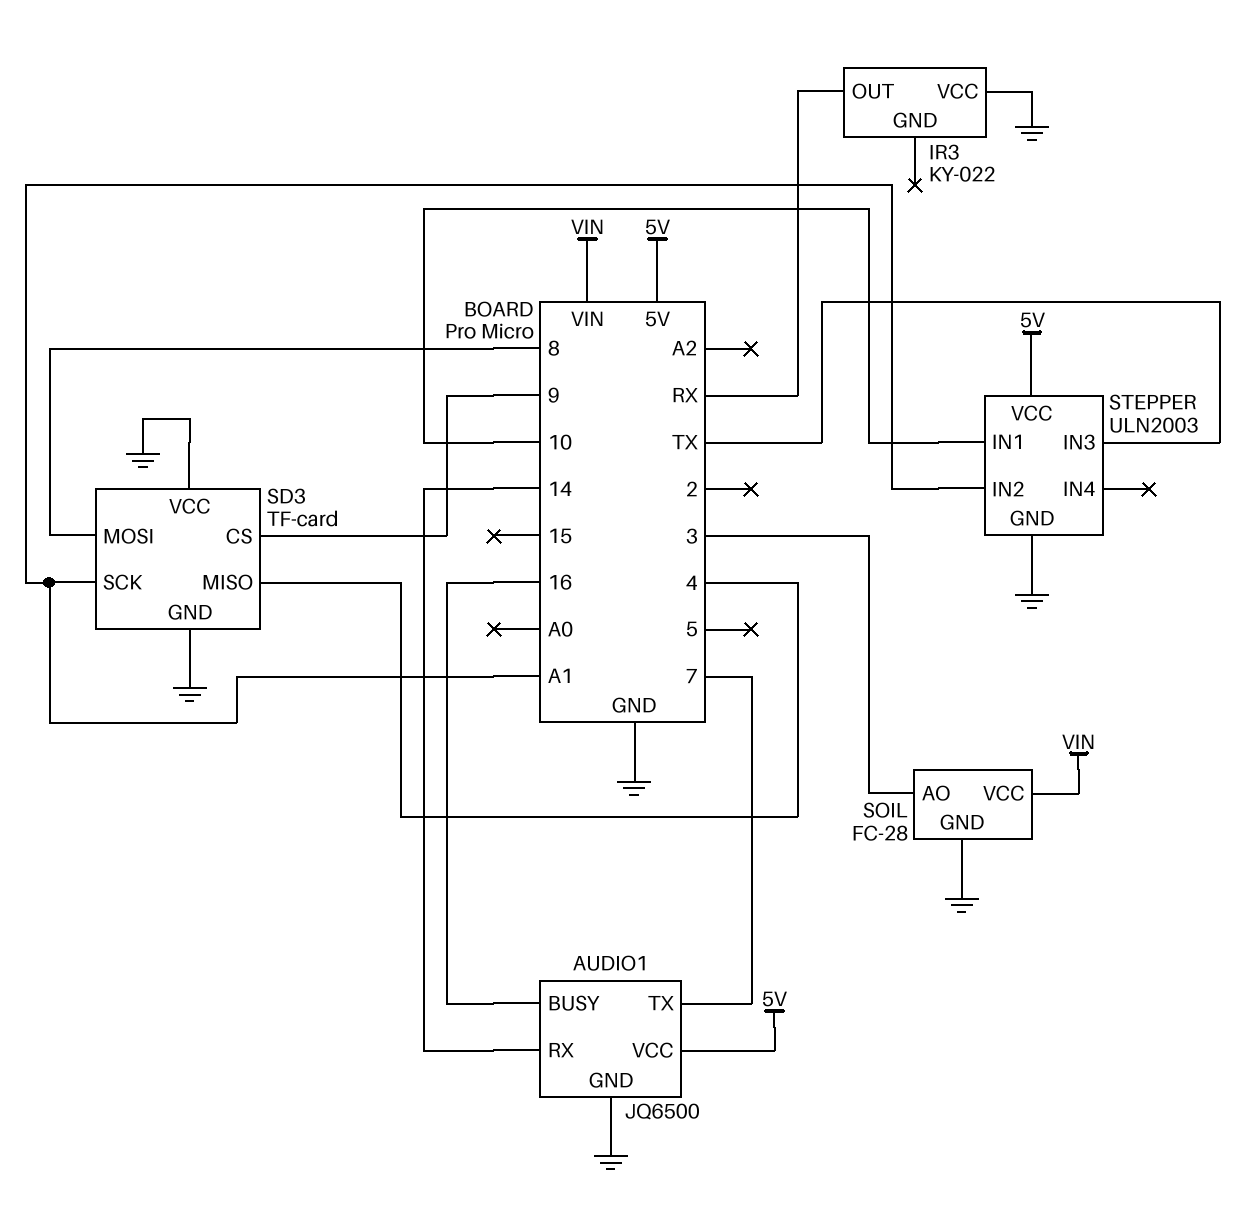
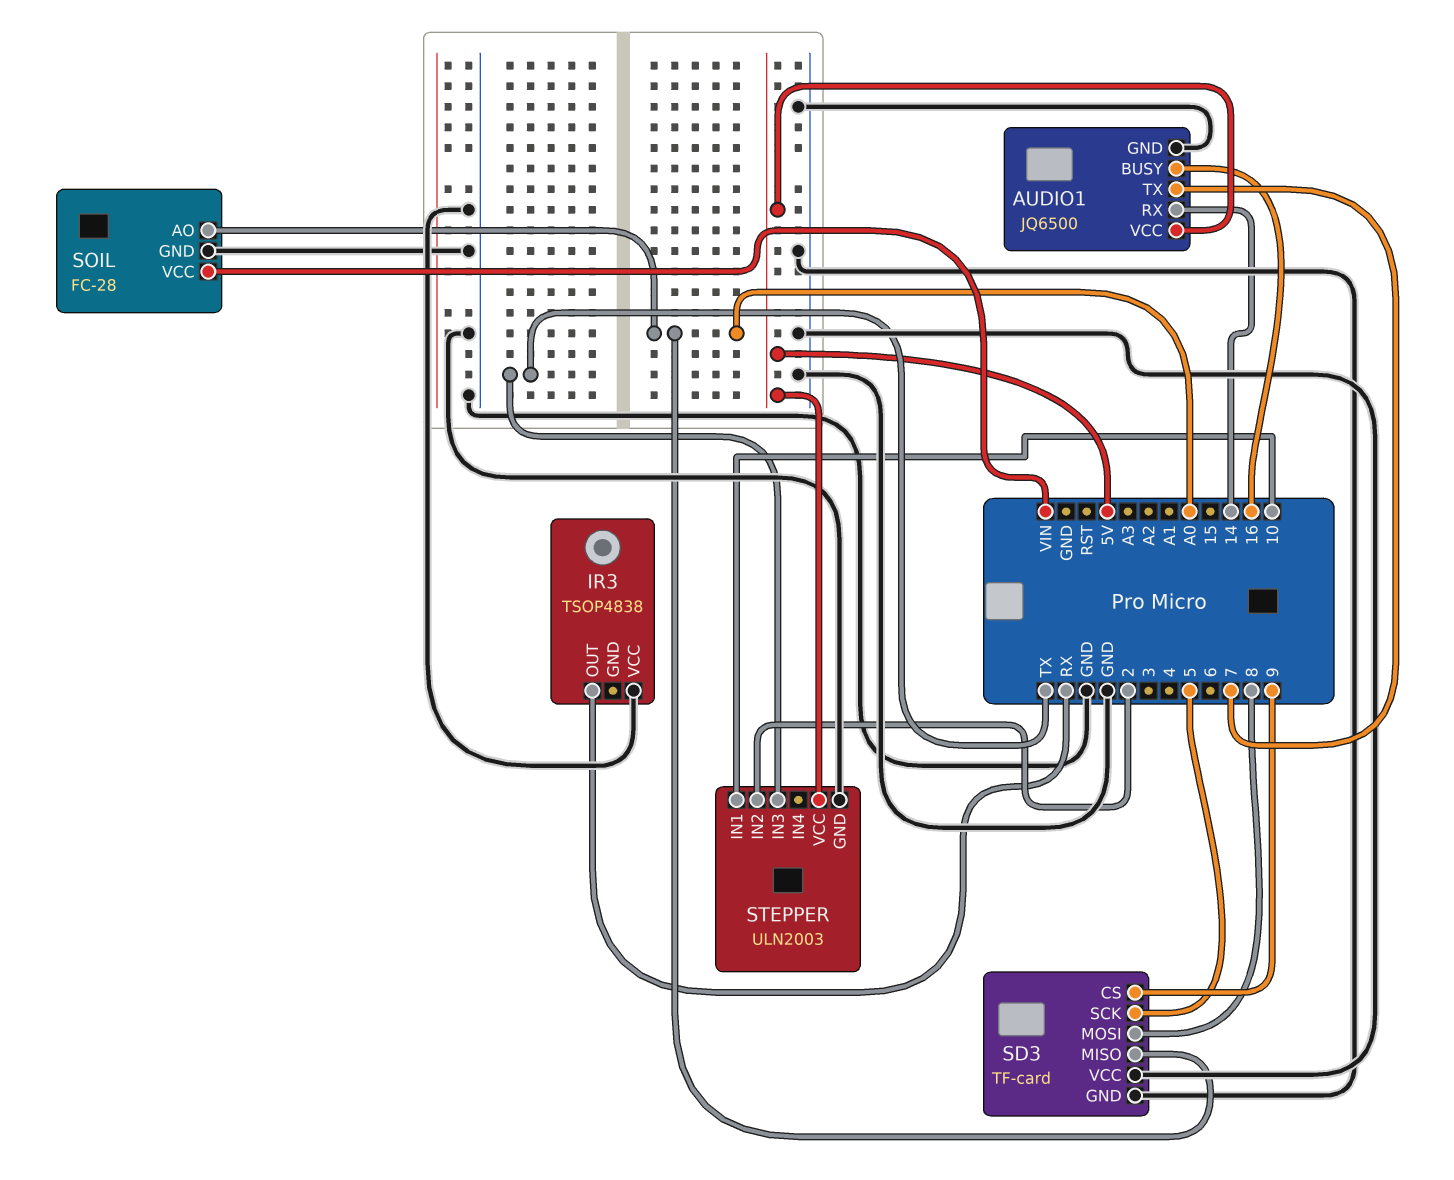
IR3: KY-022 -> TSOP4838
SD3 pin MISO: 4 -> A0
SD3 pin SCK: A1 -> 5
SOIL pin AO: 3 -> A0
STEPPER pin IN2: A1 -> 2

